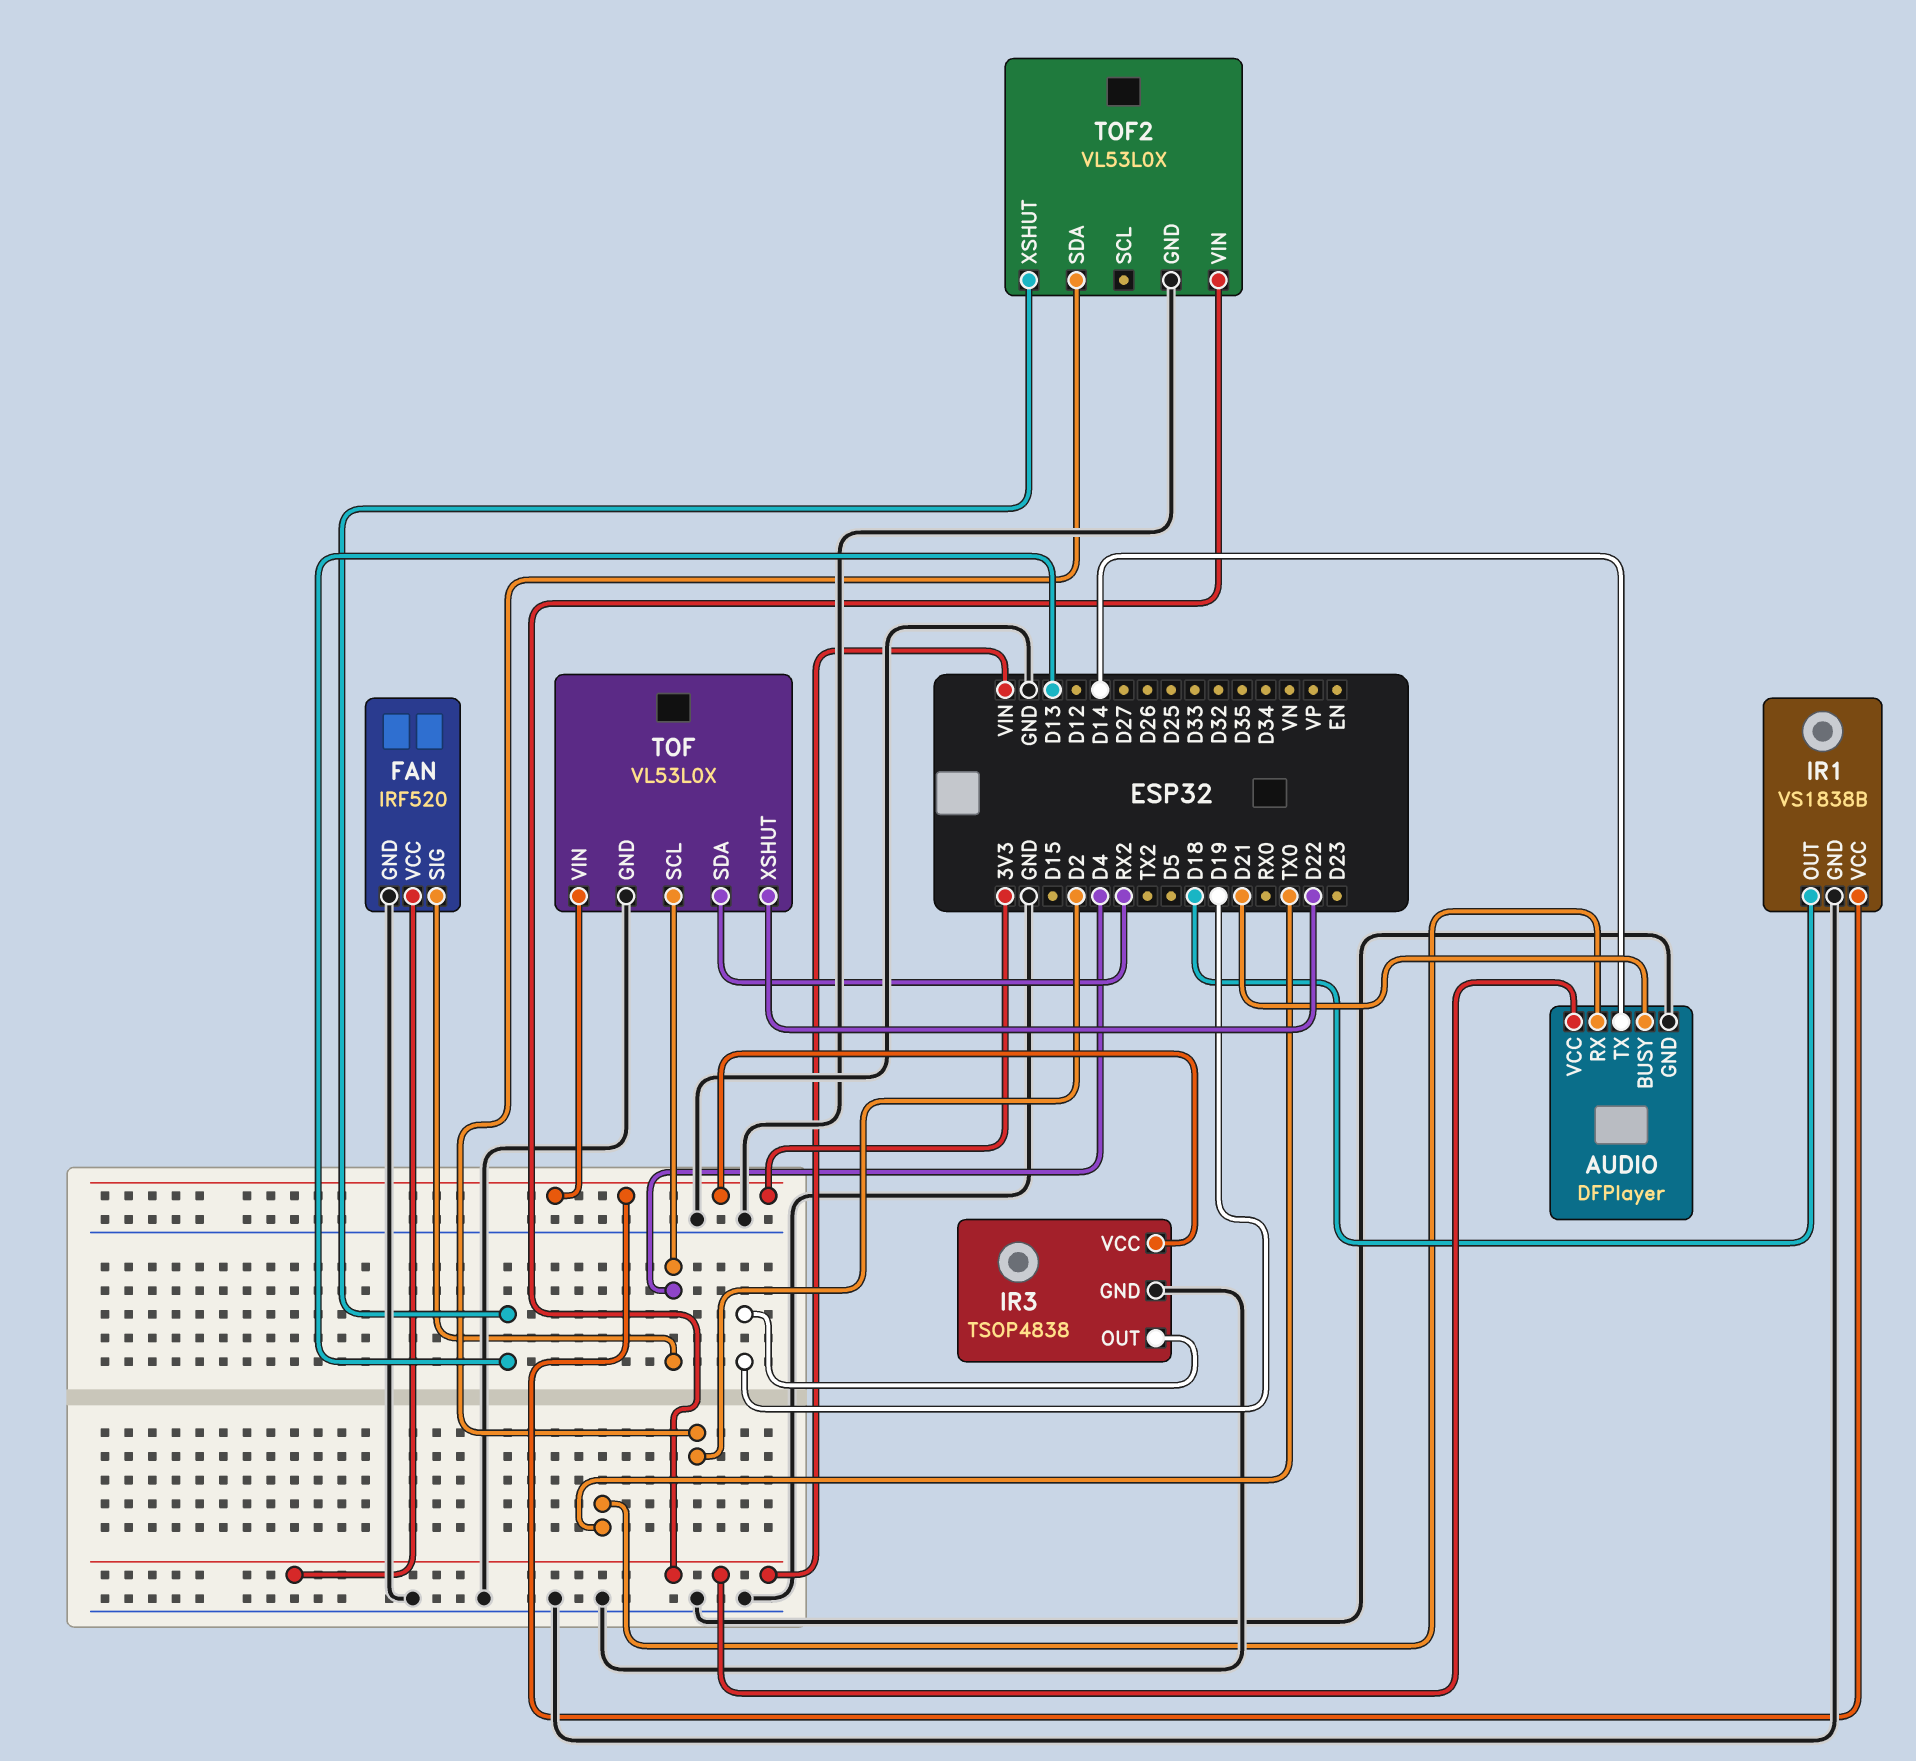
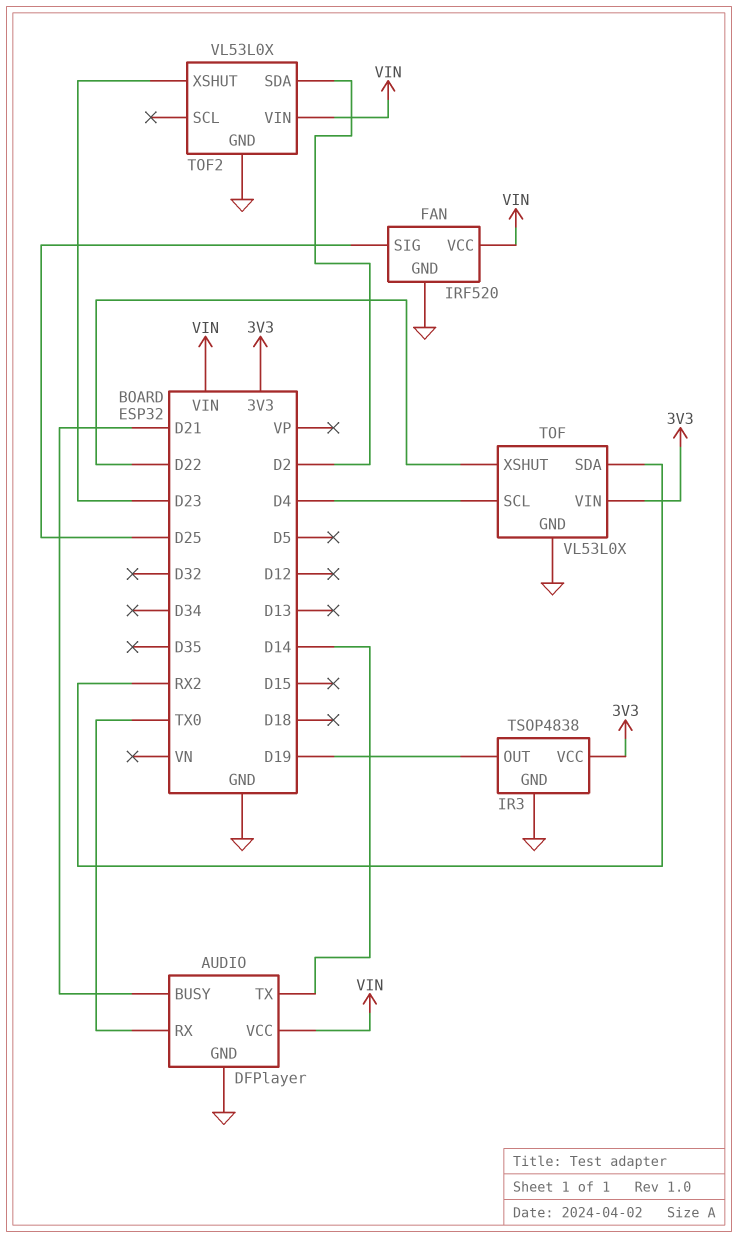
FAN pin SIG: D4 -> D25
IR1: VS1838B -> none
IR1 pin GND: GND -> none
IR1 pin OUT: D18 -> none
IR1 pin VCC: 3V3 -> none
TOF2 pin XSHUT: D13 -> D23

